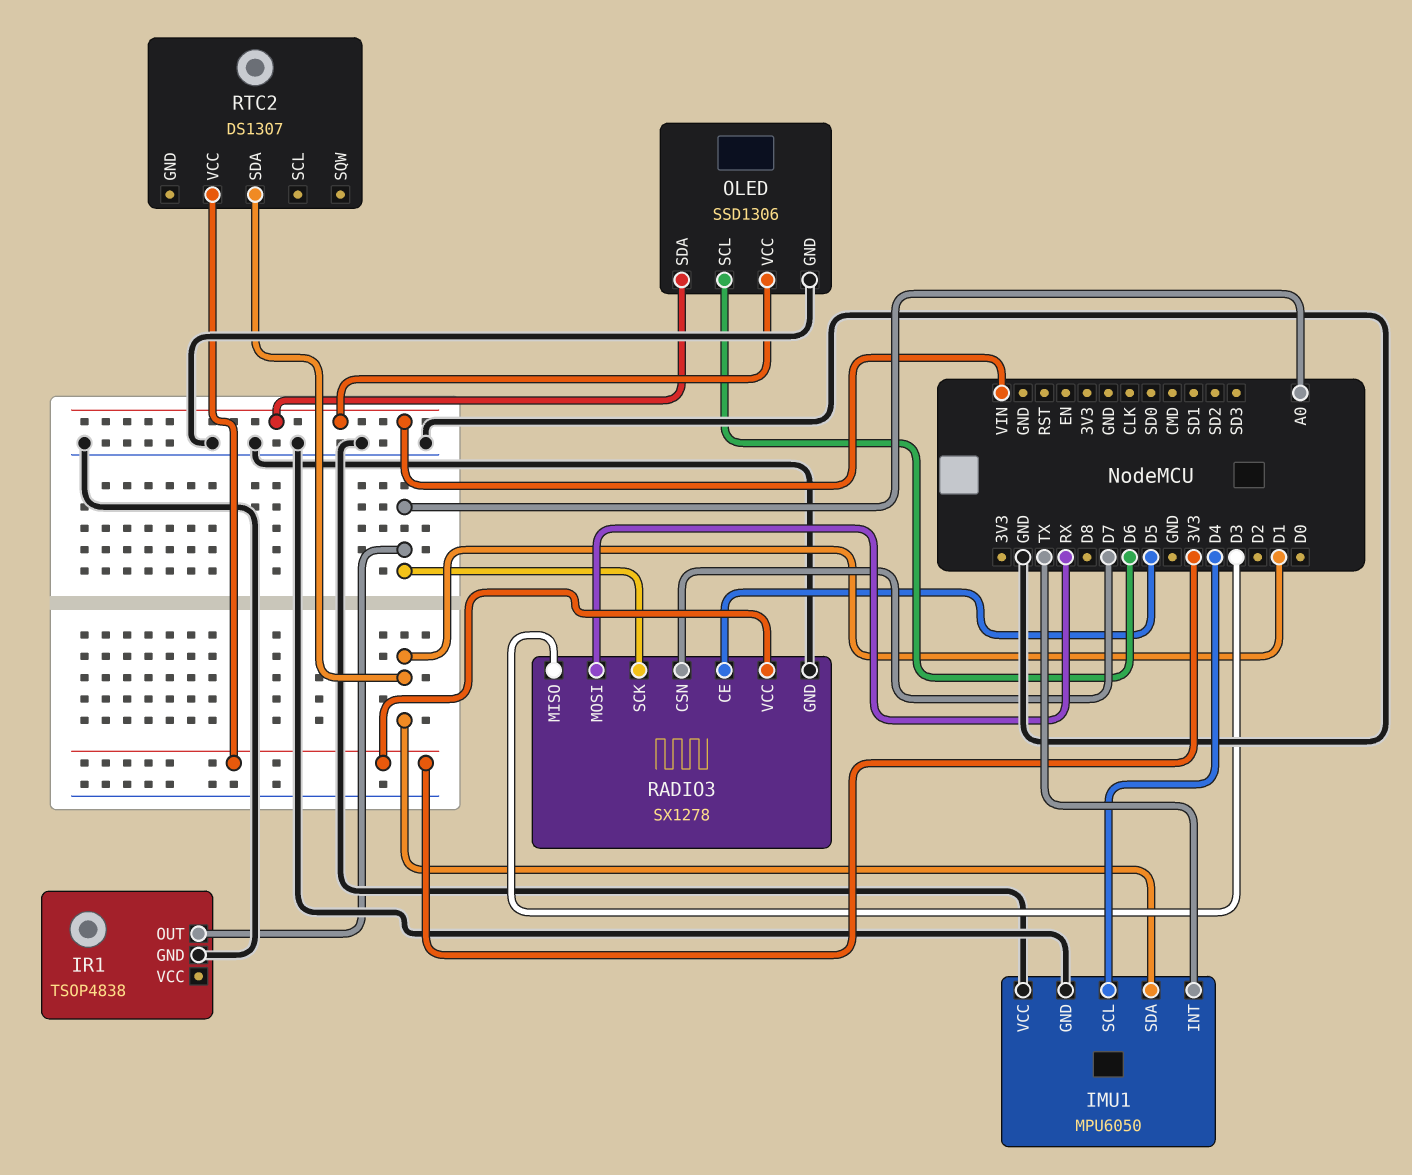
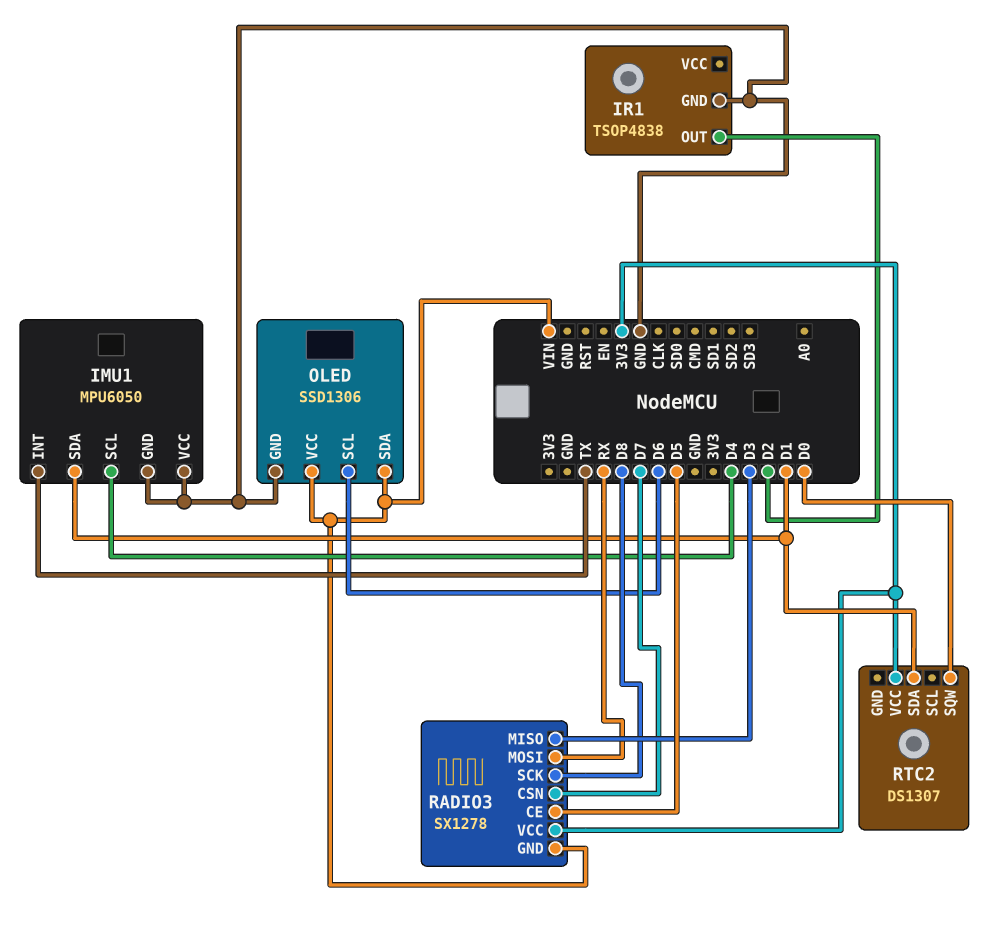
IR1 pin OUT: A0 -> D2
RADIO3 pin GND: GND -> VIN
RADIO3 pin SCK: A0 -> D8
RTC2 pin SQW: none -> D0

